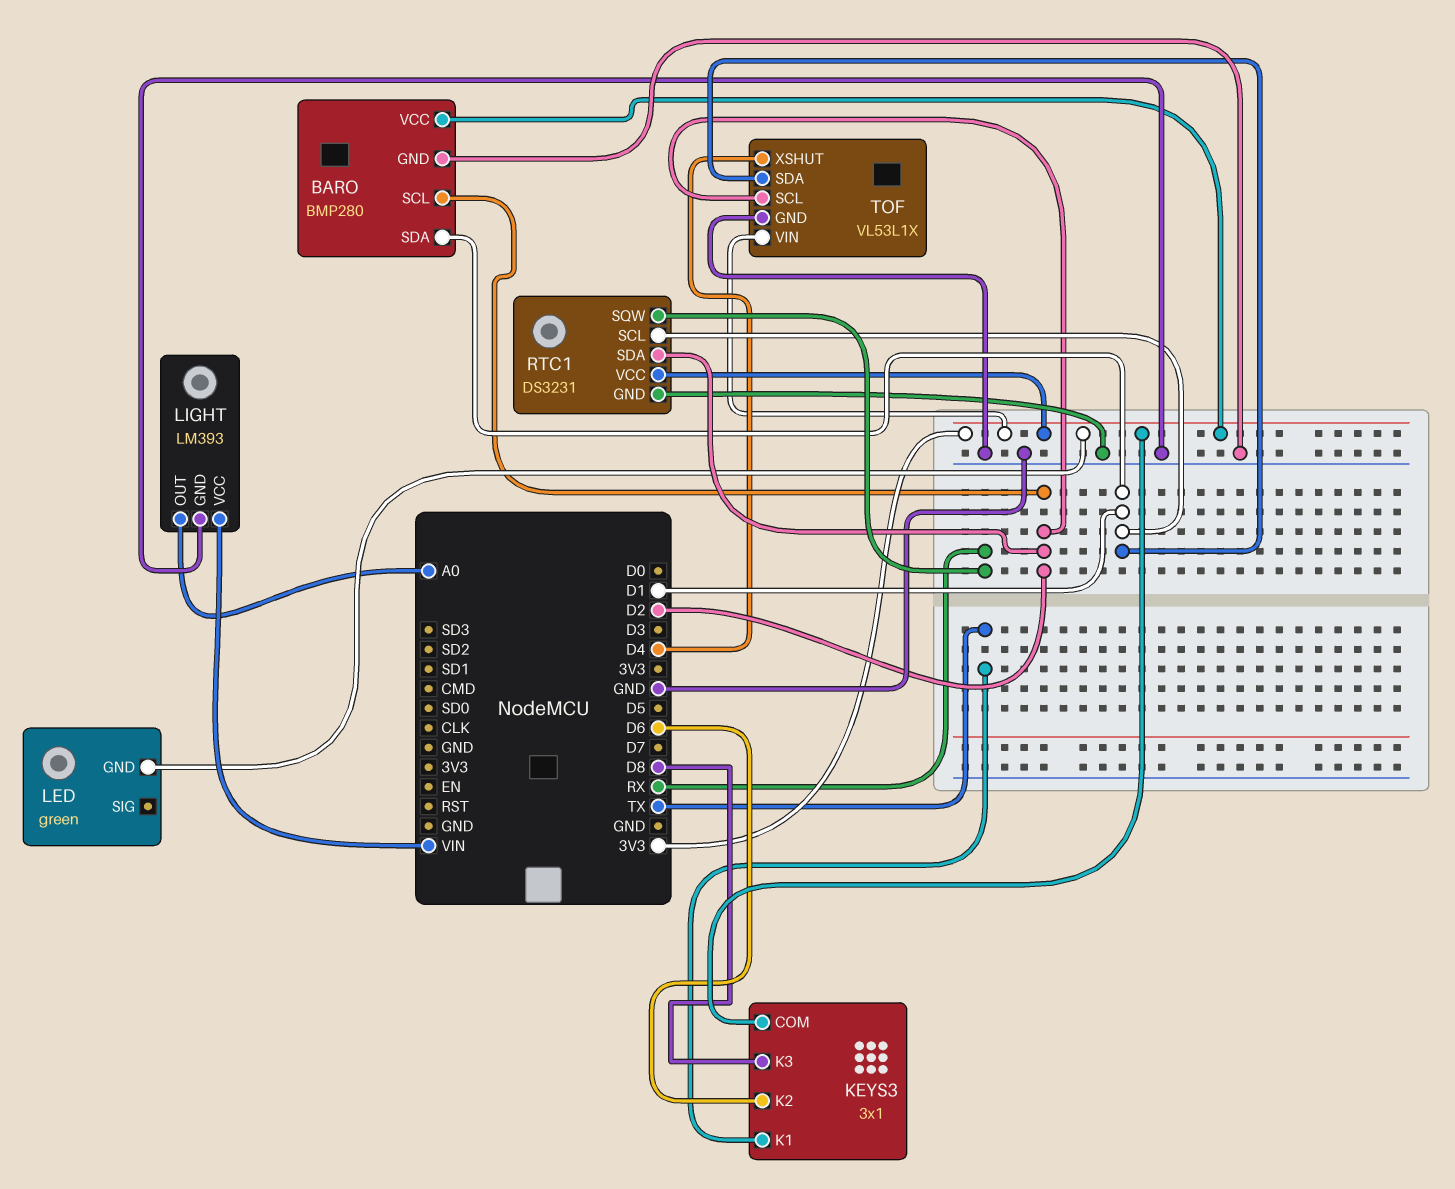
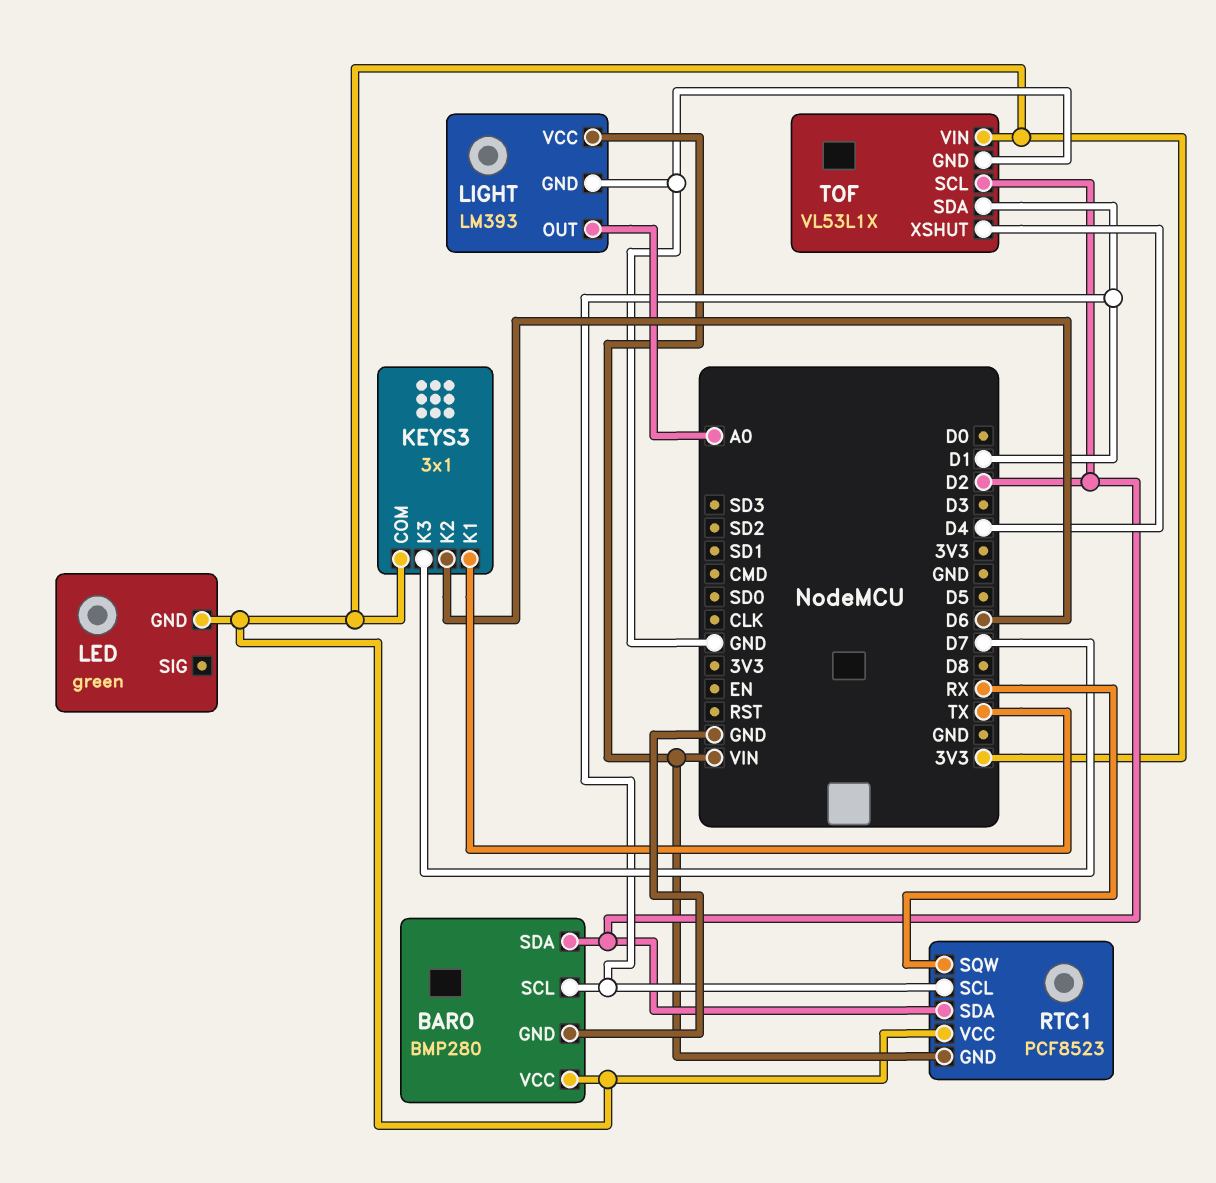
BARO pin SCL: D2 -> D1
BARO pin SDA: D1 -> D2
KEYS3 pin K3: D8 -> D7
RTC1: DS3231 -> PCF8523
RTC1 pin GND: GND -> VIN

